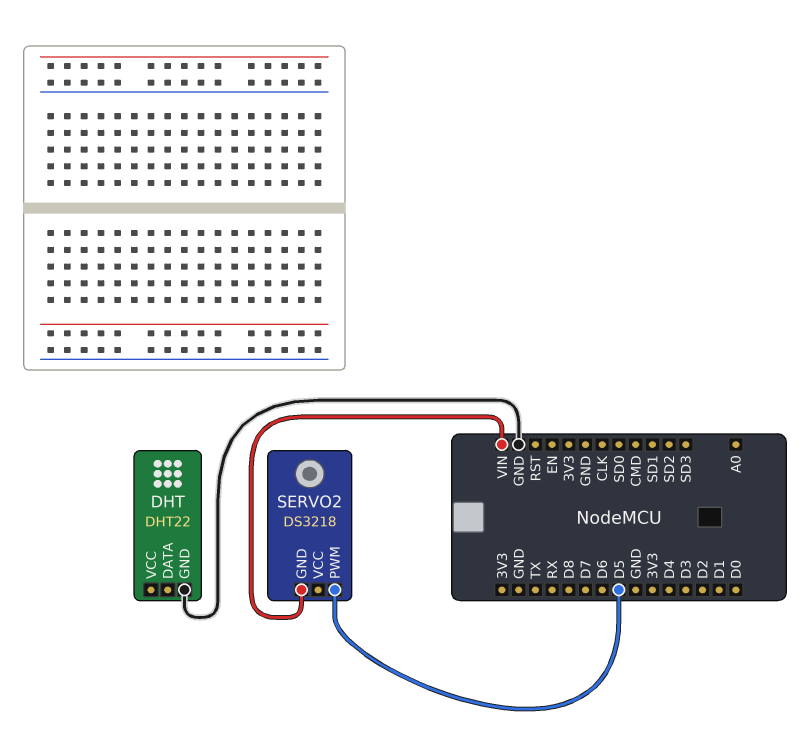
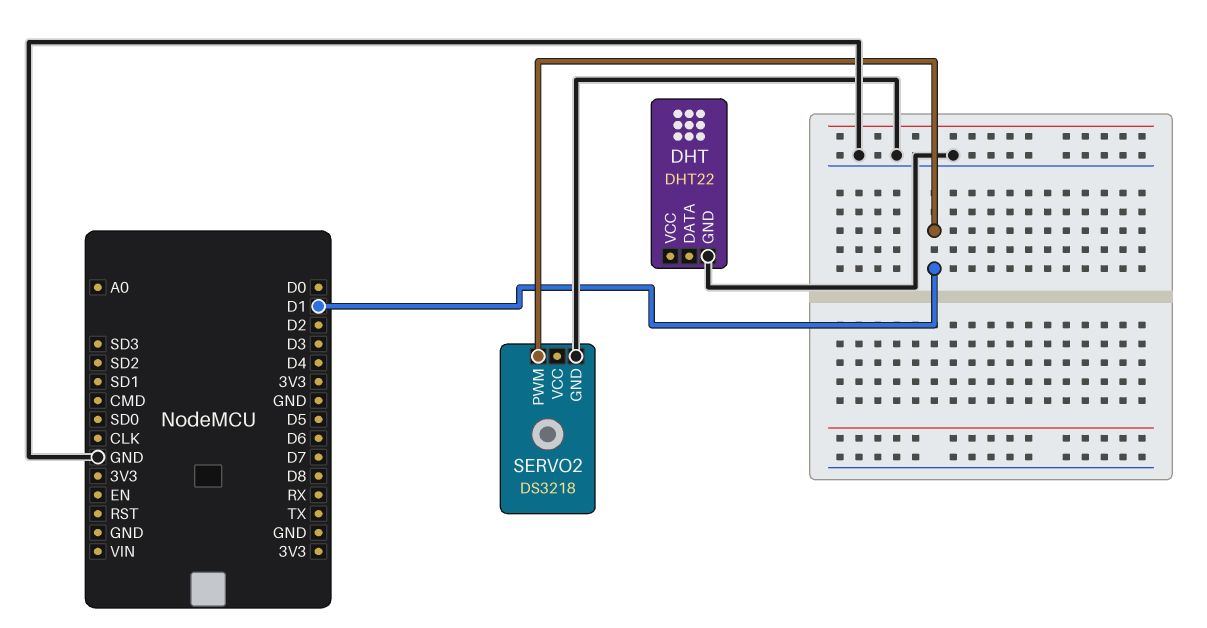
SERVO2 pin GND: VIN -> GND
SERVO2 pin PWM: D5 -> D1

